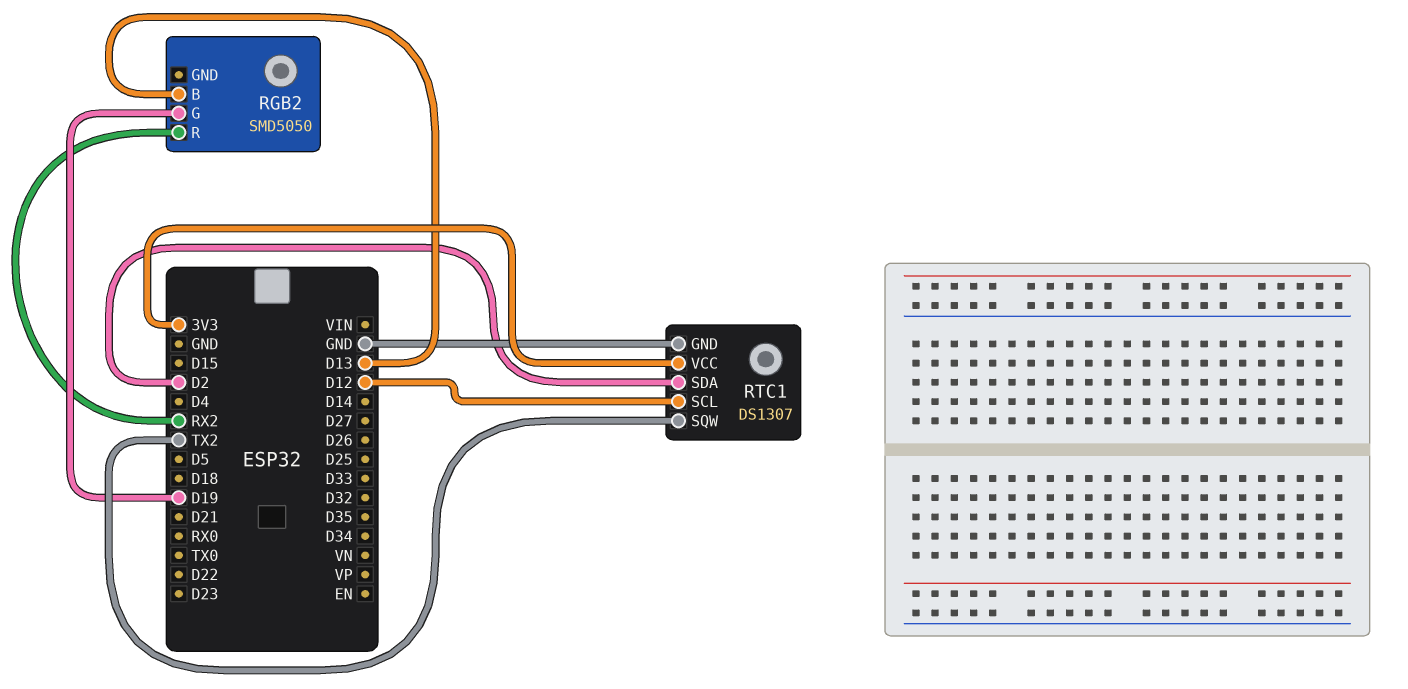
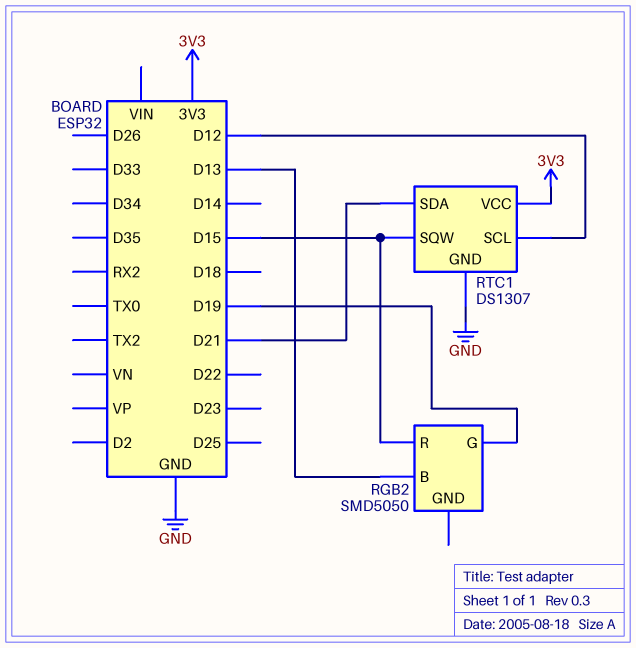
RGB2 pin R: RX2 -> D15
RTC1 pin SDA: D2 -> D21
RTC1 pin SQW: TX2 -> D15

